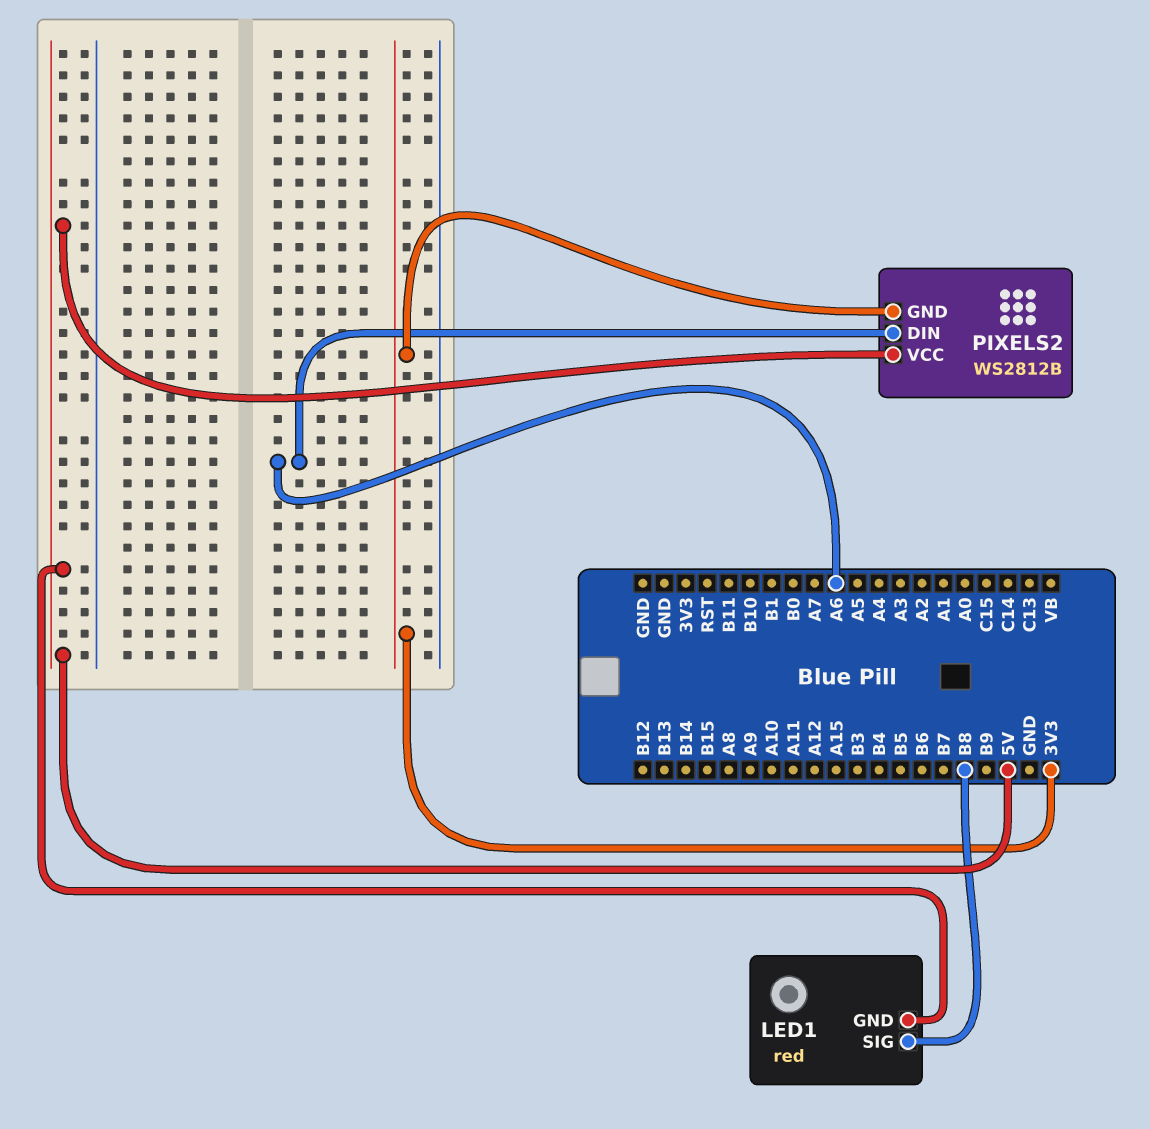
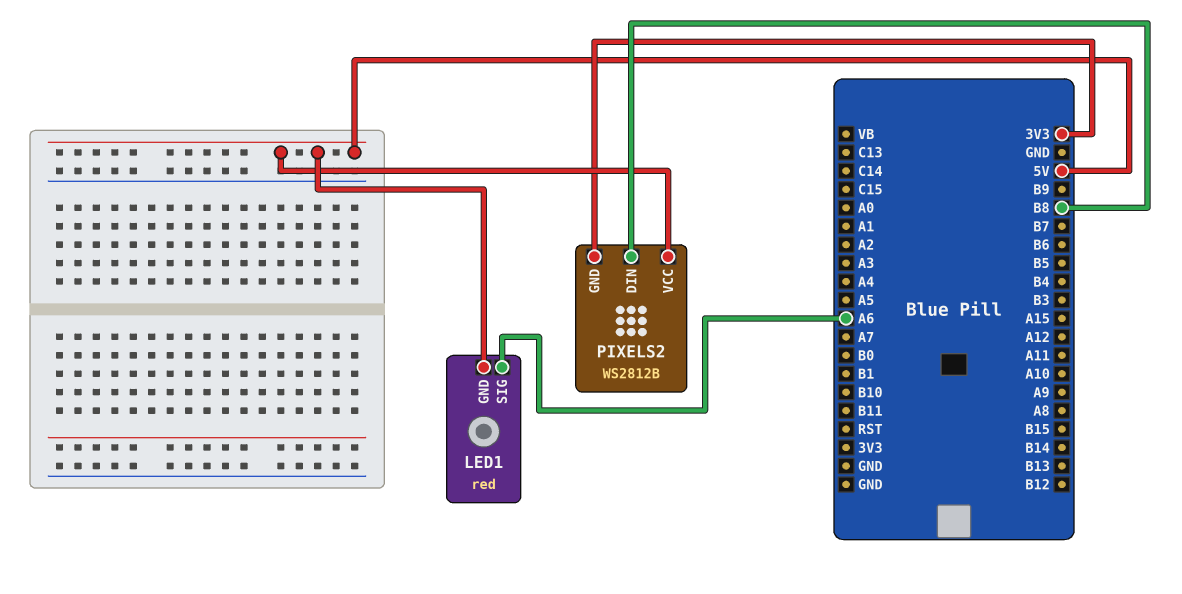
LED1 pin SIG: B8 -> A6
PIXELS2 pin DIN: A6 -> B8

